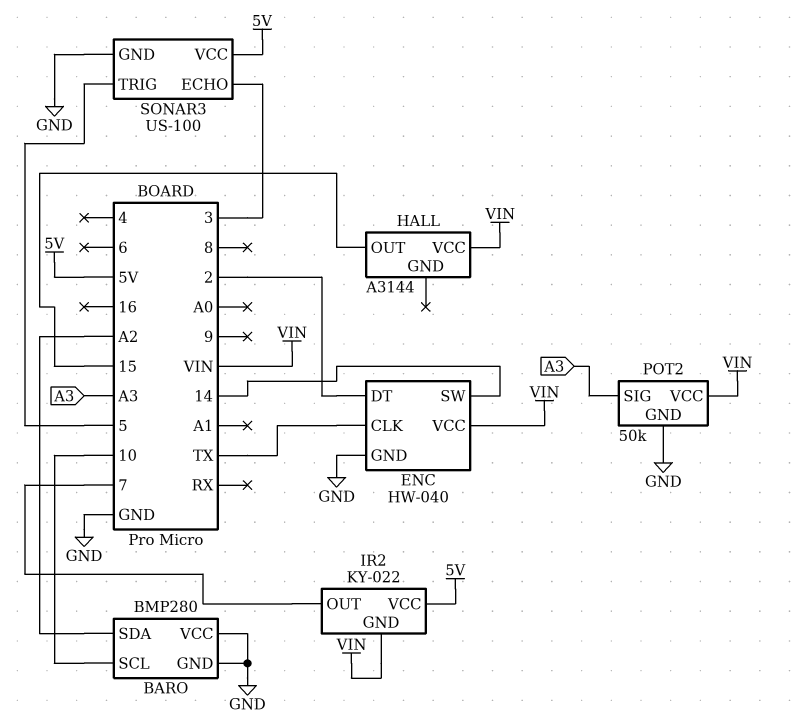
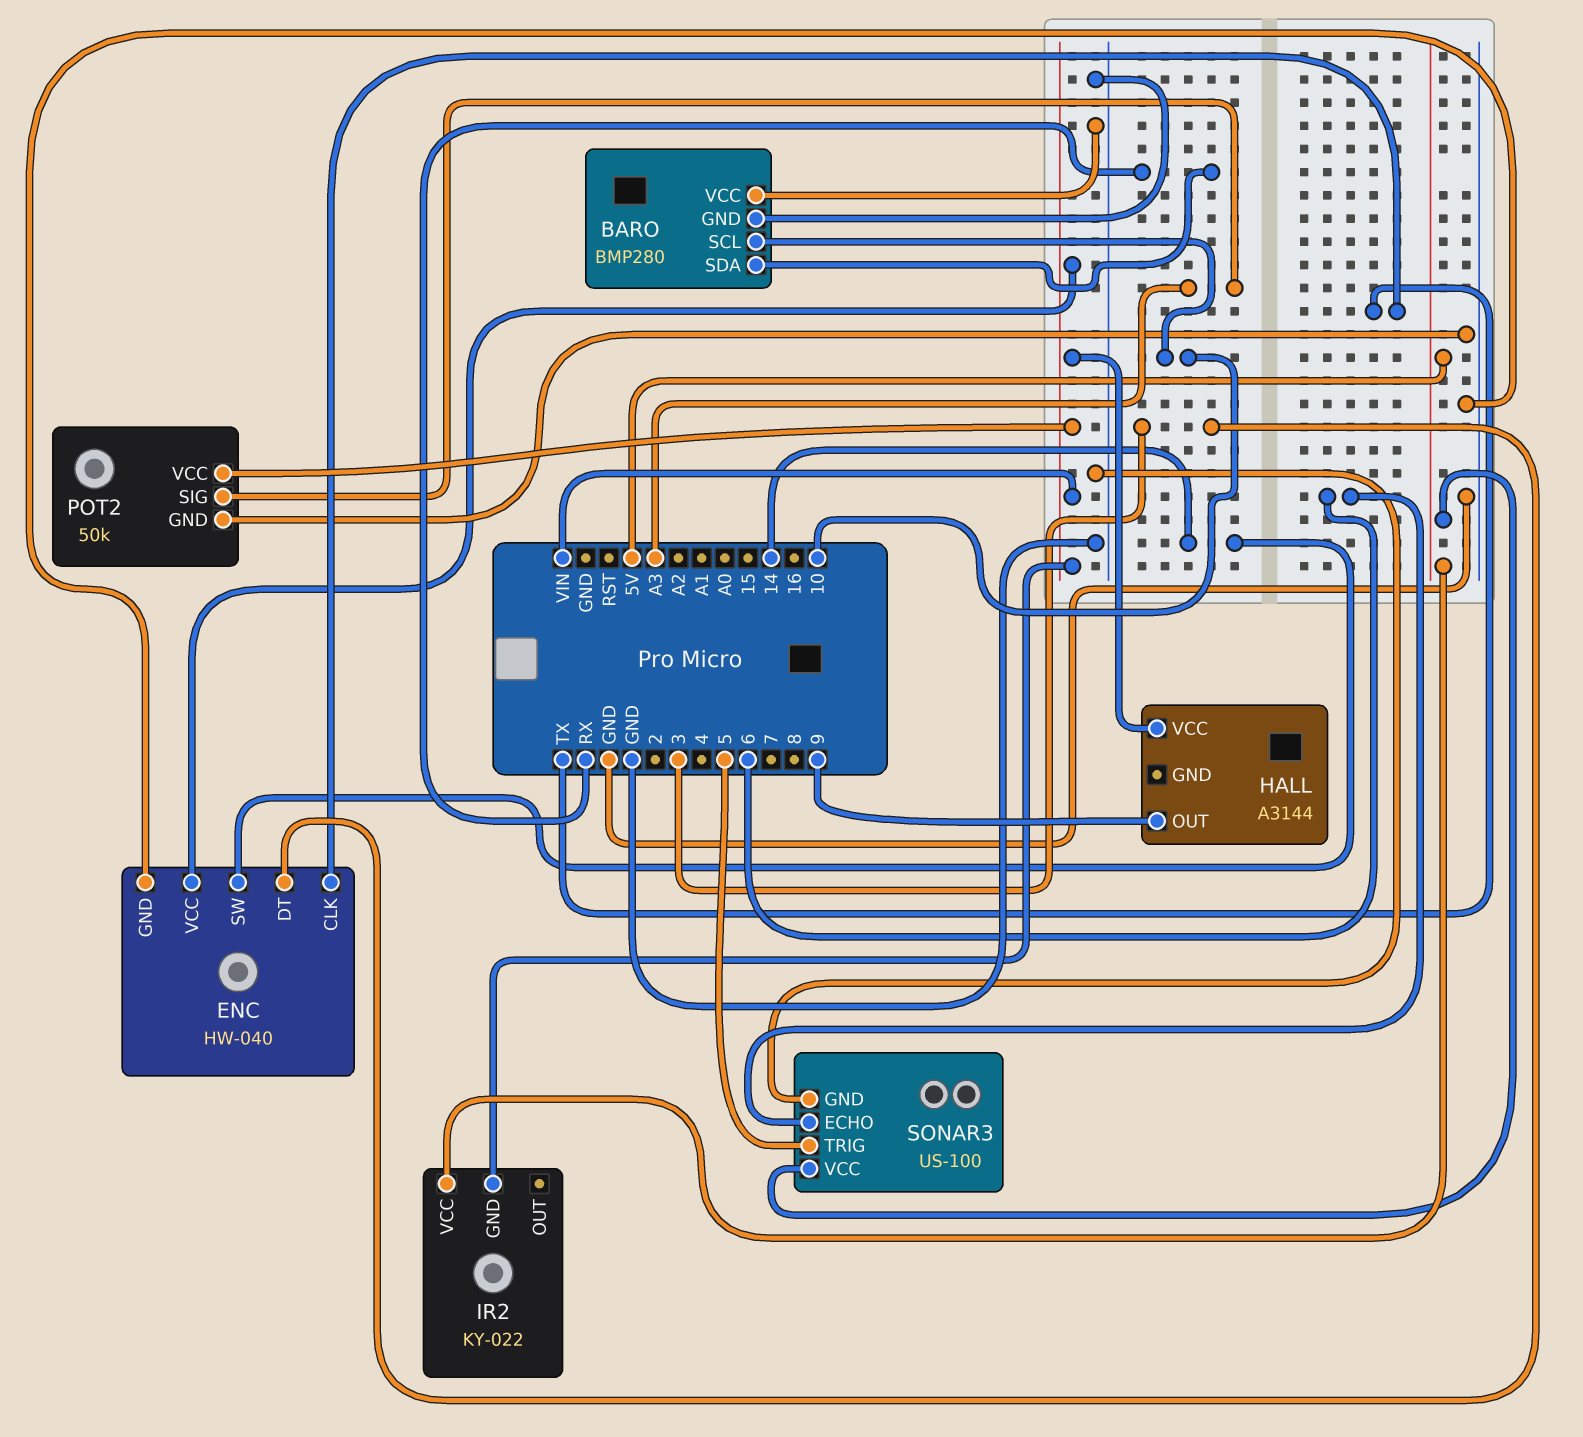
BARO pin SDA: A2 -> RX
ENC pin DT: 2 -> 3
HALL pin OUT: 15 -> 9
IR2 pin OUT: 7 -> none
SONAR3 pin ECHO: 3 -> 6

